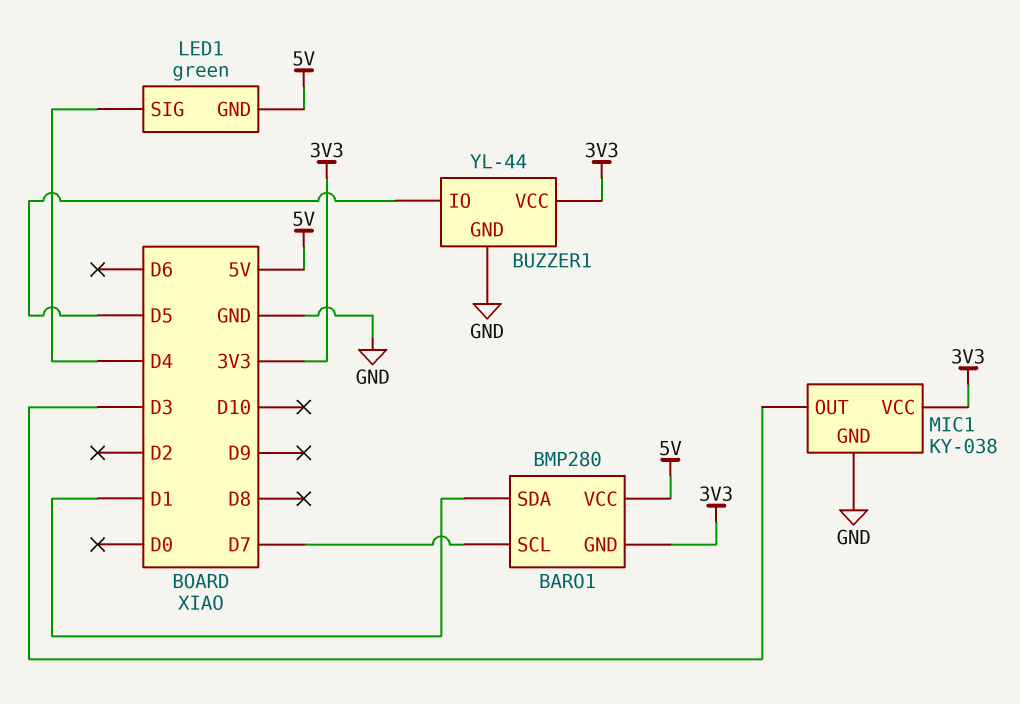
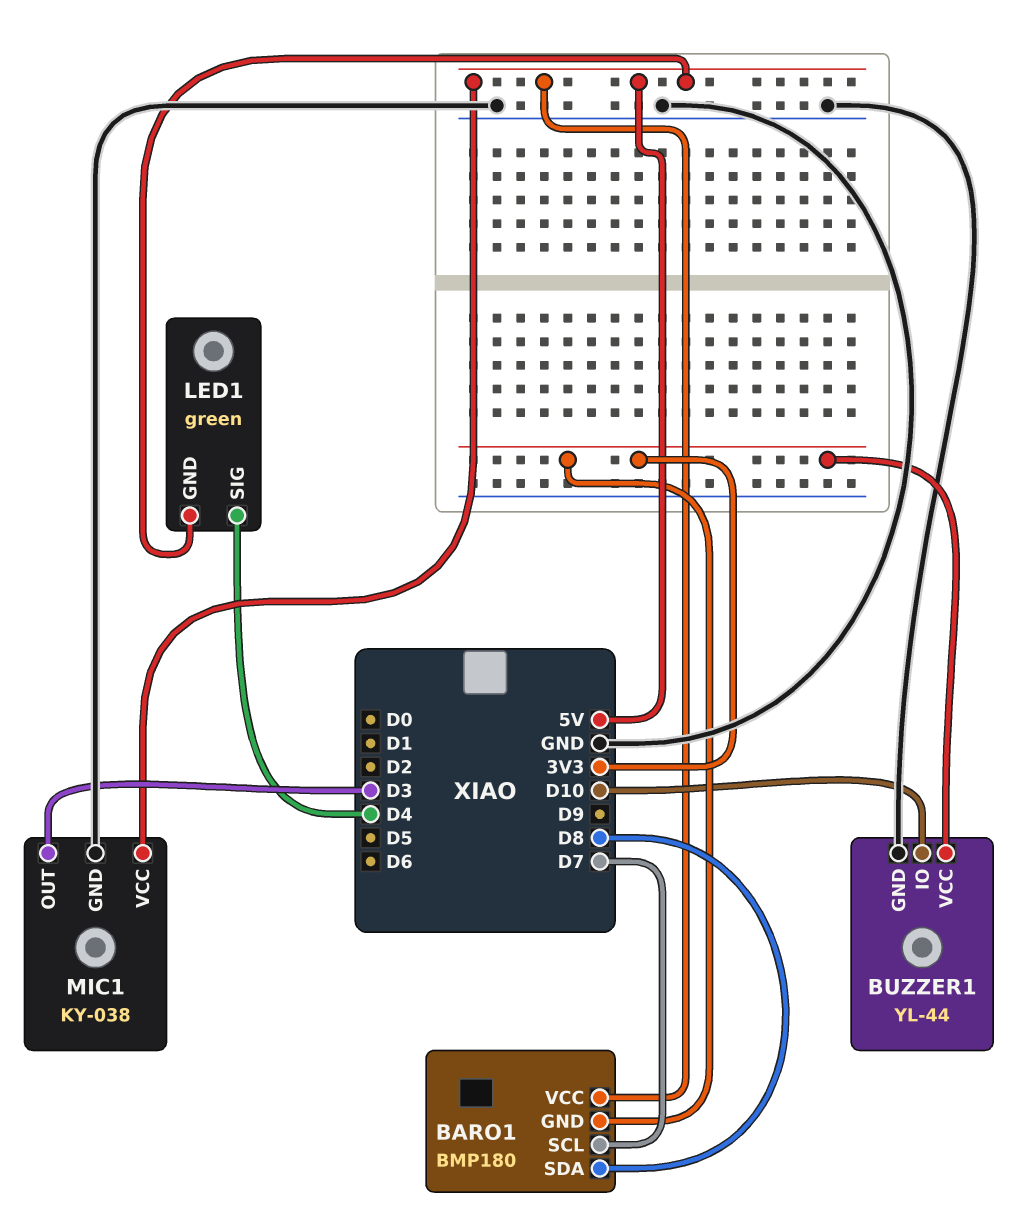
BARO1: BMP280 -> BMP180
BARO1 pin SDA: D1 -> D8
BUZZER1 pin IO: D5 -> D10
MIC1 pin VCC: 3V3 -> 5V

